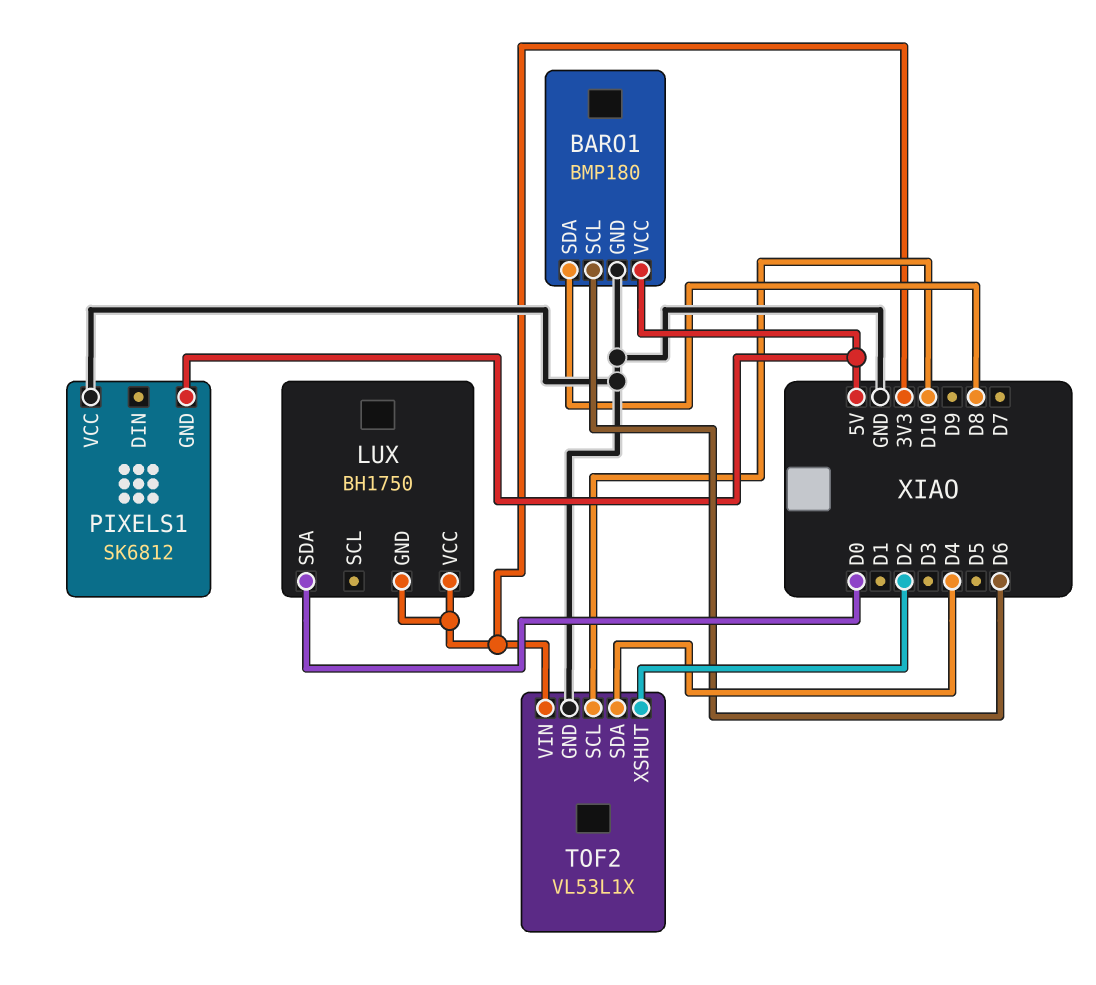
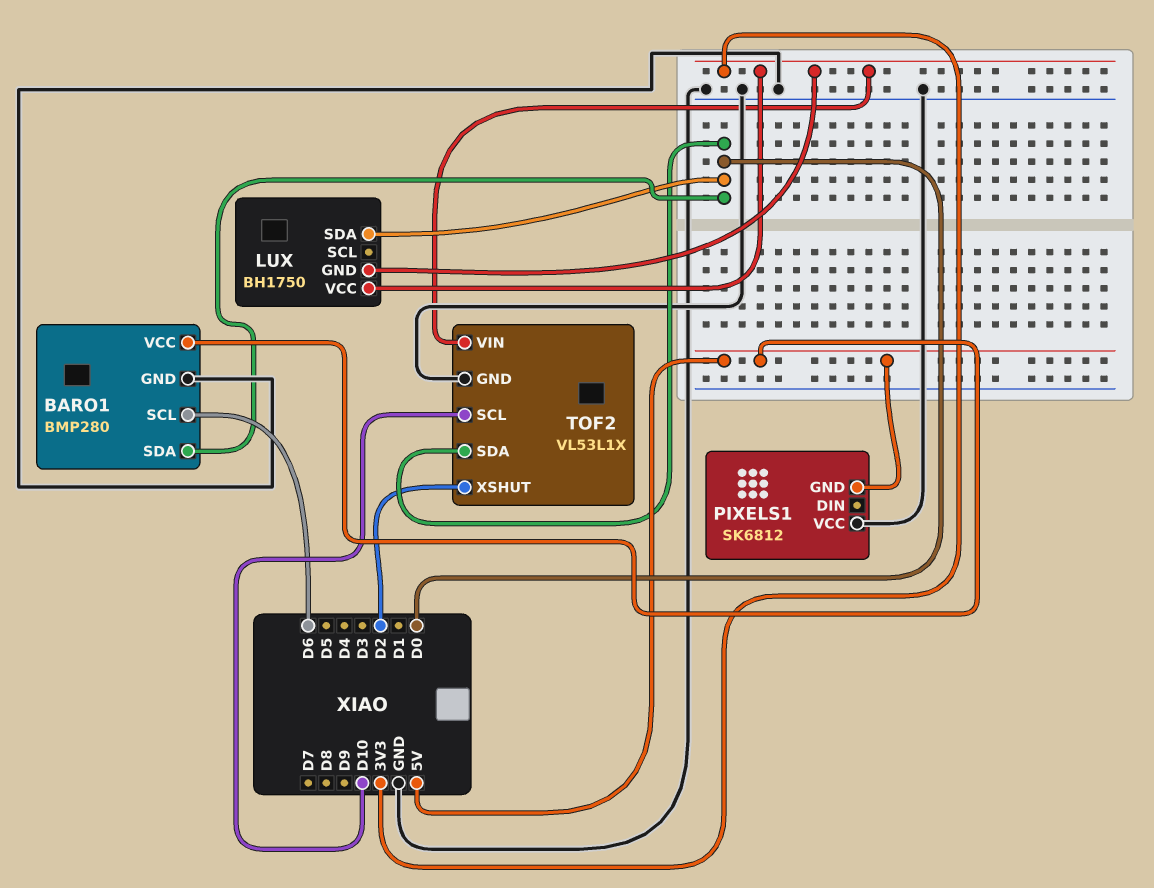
BARO1: BMP180 -> BMP280
BARO1 pin SDA: D8 -> D0
TOF2 pin SDA: D4 -> D0

